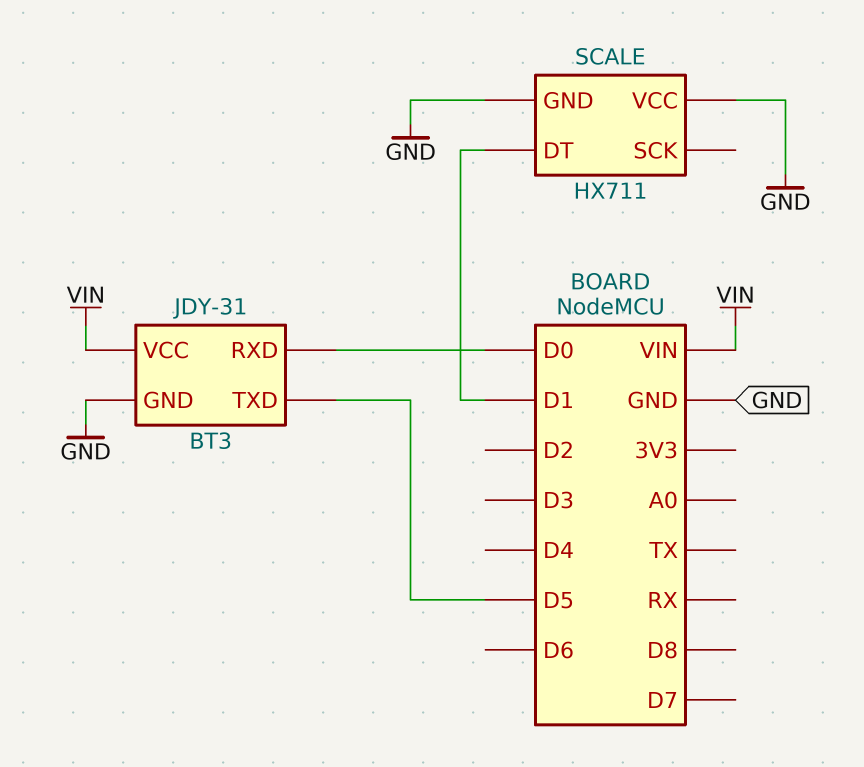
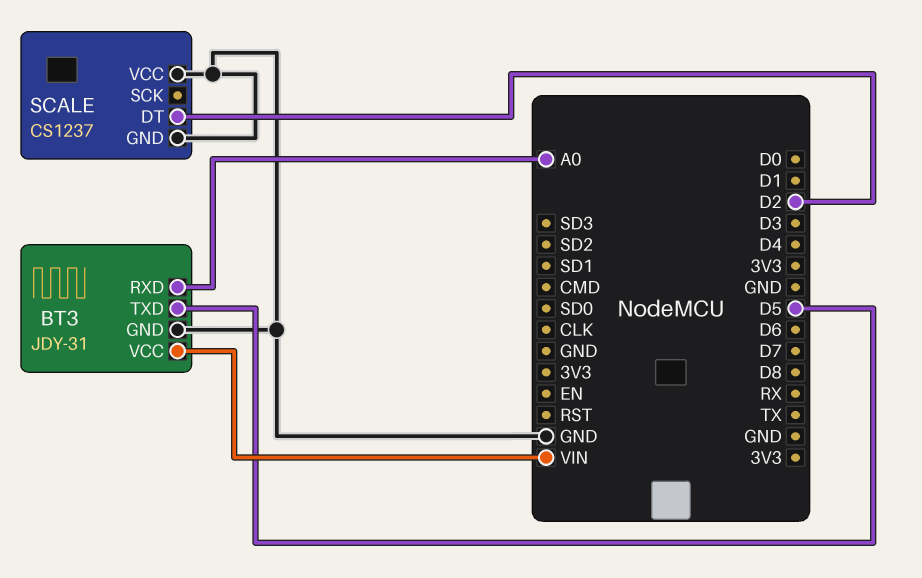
BT3 pin RXD: D0 -> A0
SCALE: HX711 -> CS1237
SCALE pin DT: D1 -> D2

